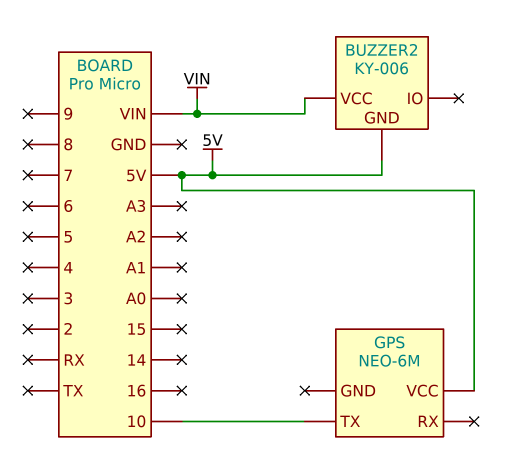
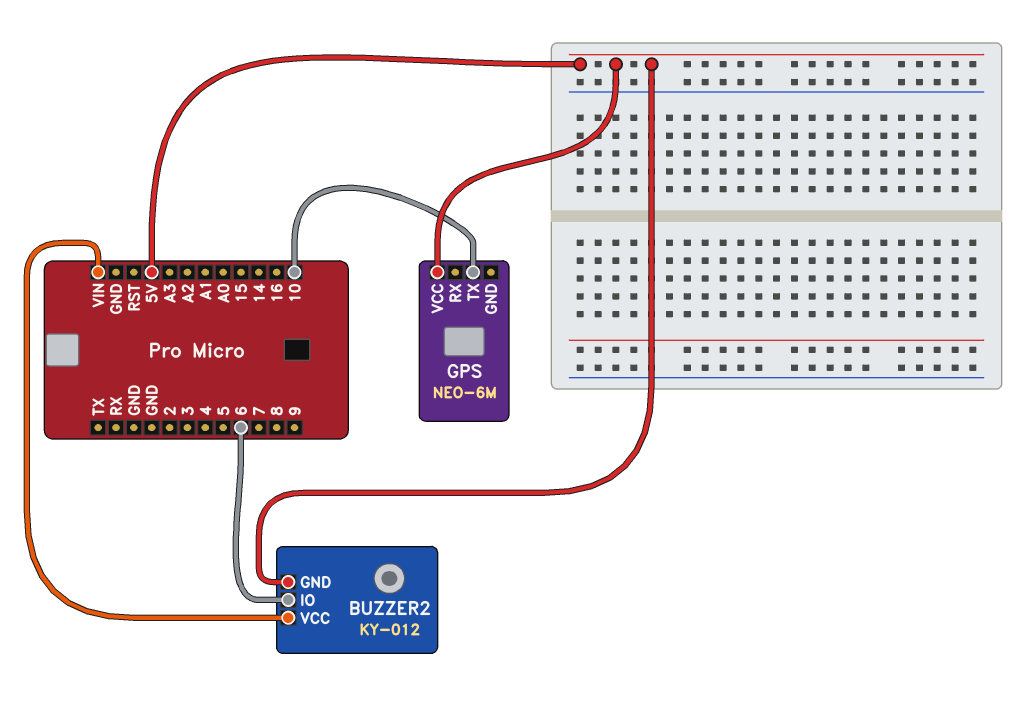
BUZZER2: KY-006 -> KY-012
BUZZER2 pin IO: none -> 6

